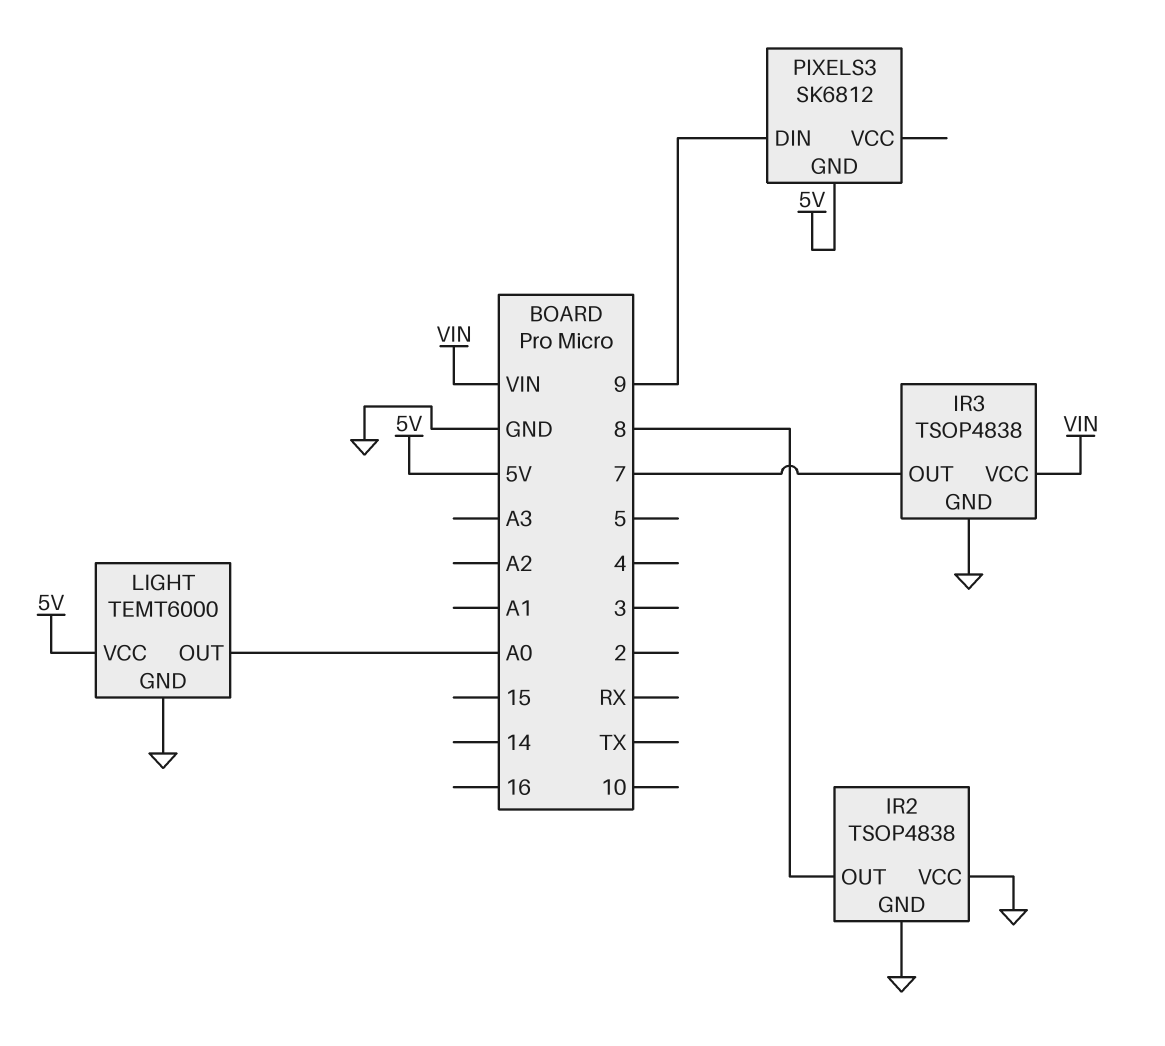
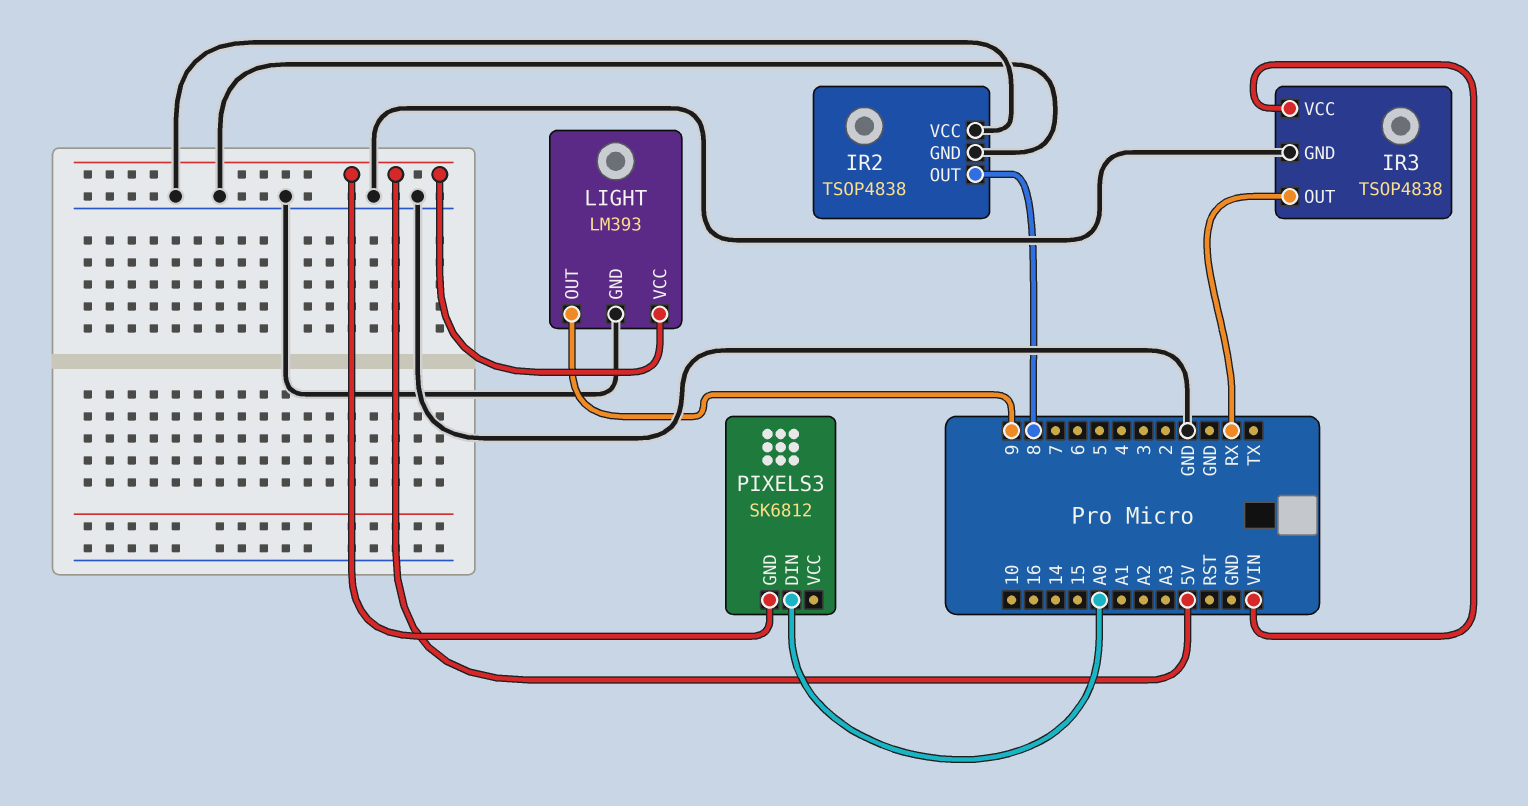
IR3 pin OUT: 7 -> RX
LIGHT: TEMT6000 -> LM393
LIGHT pin OUT: A0 -> 9
PIXELS3 pin DIN: 9 -> A0

